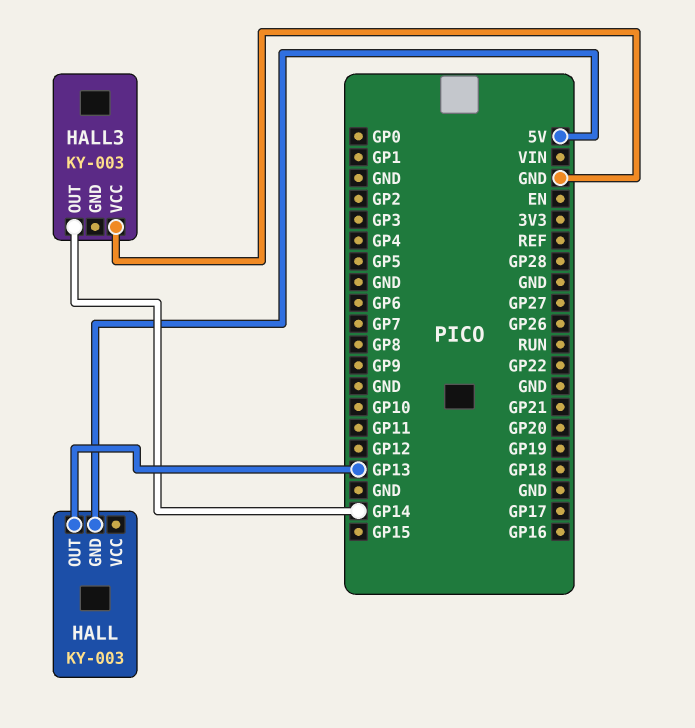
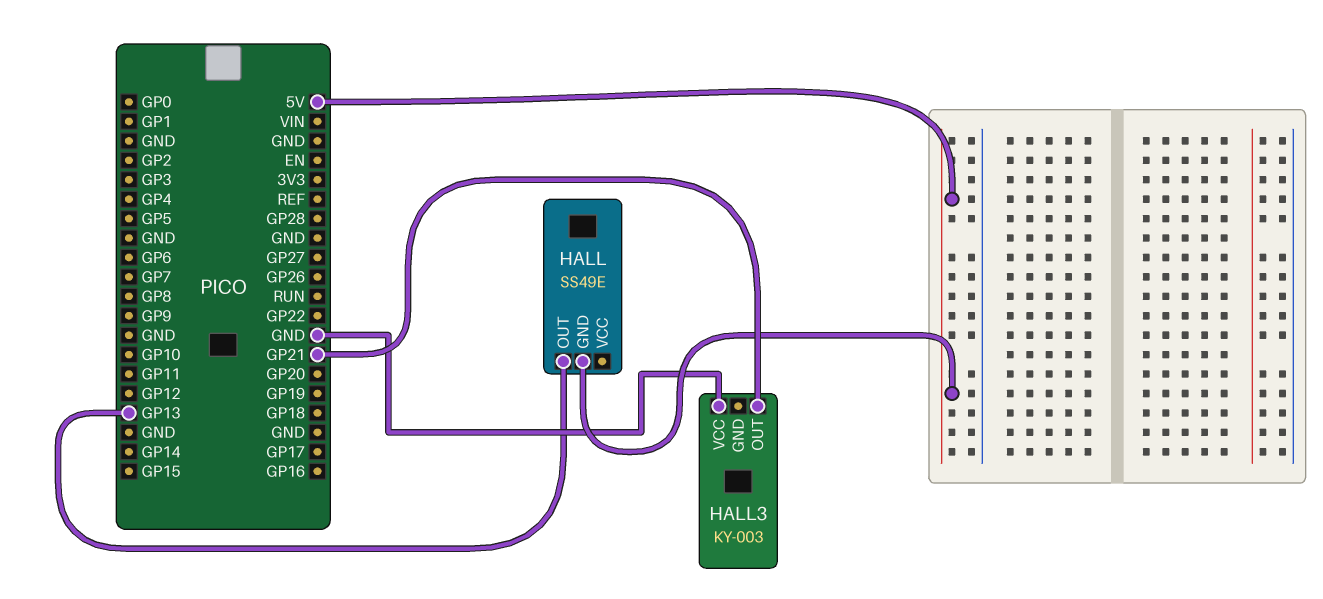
HALL: KY-003 -> SS49E
HALL3 pin OUT: GP14 -> GP21

